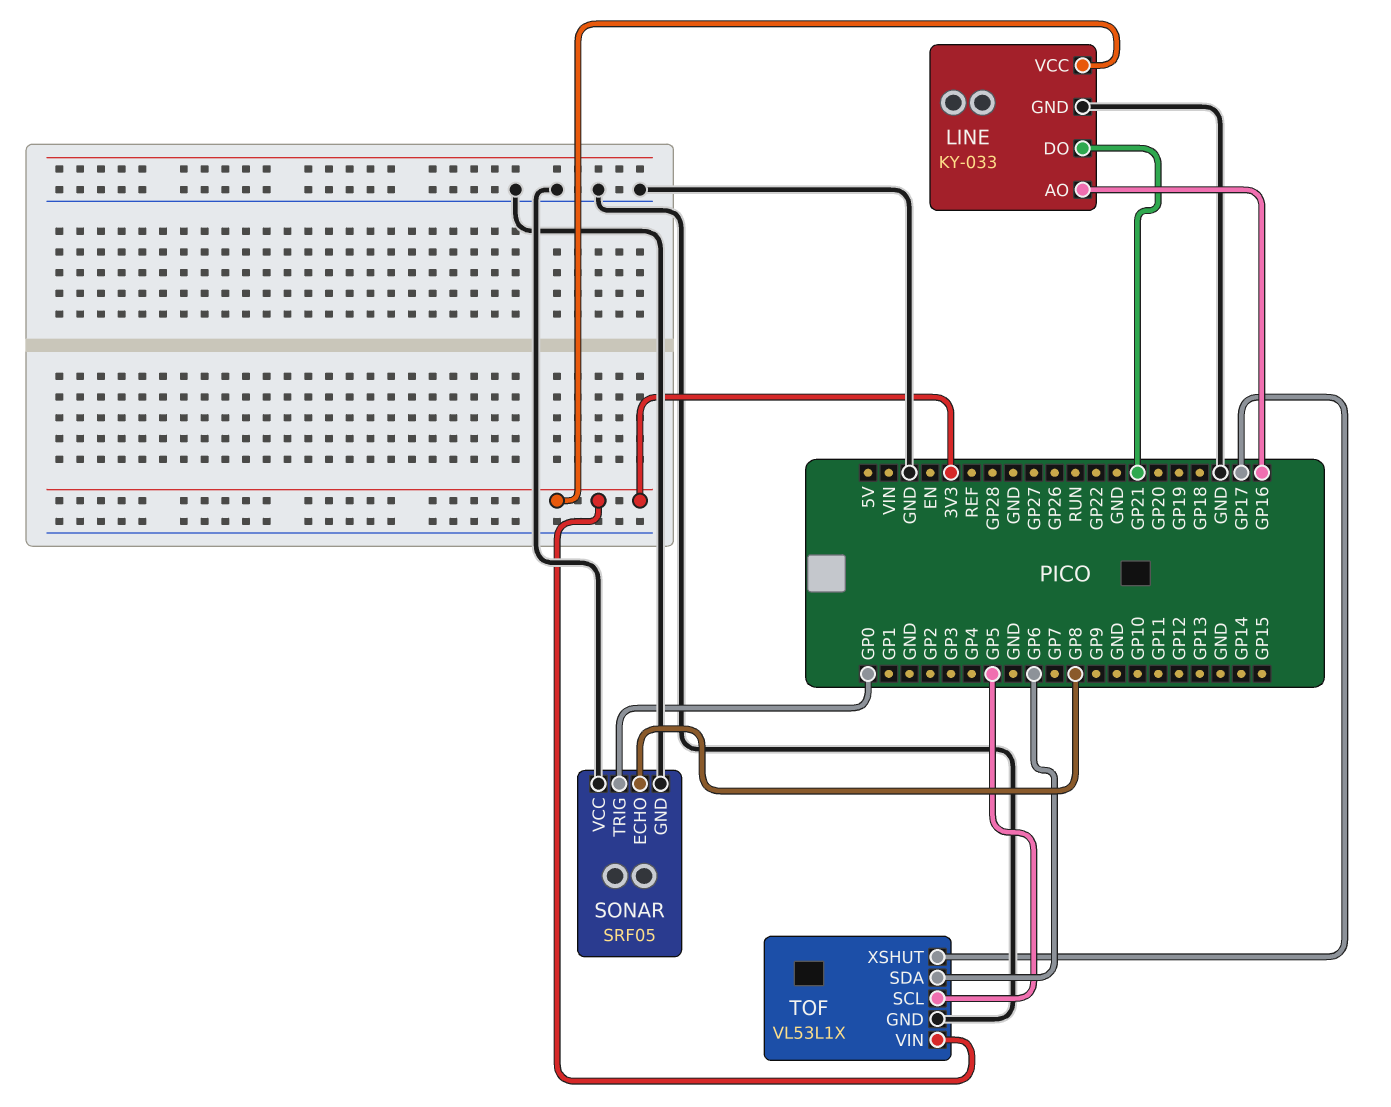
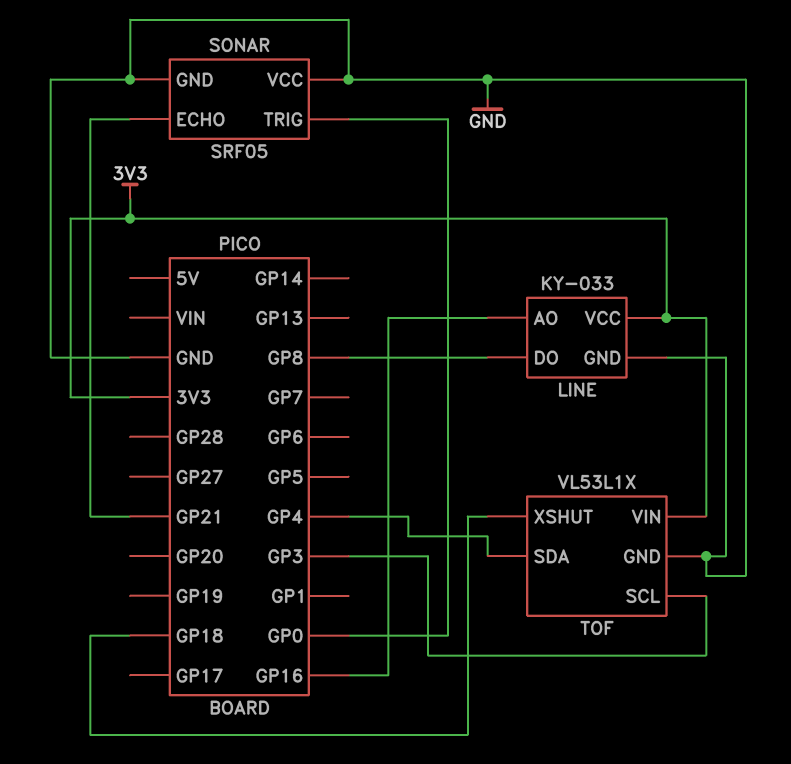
LINE pin DO: GP21 -> GP8
SONAR pin ECHO: GP8 -> GP21
TOF pin SCL: GP5 -> GP3
TOF pin SDA: GP6 -> GP4
TOF pin XSHUT: GP17 -> GP18

